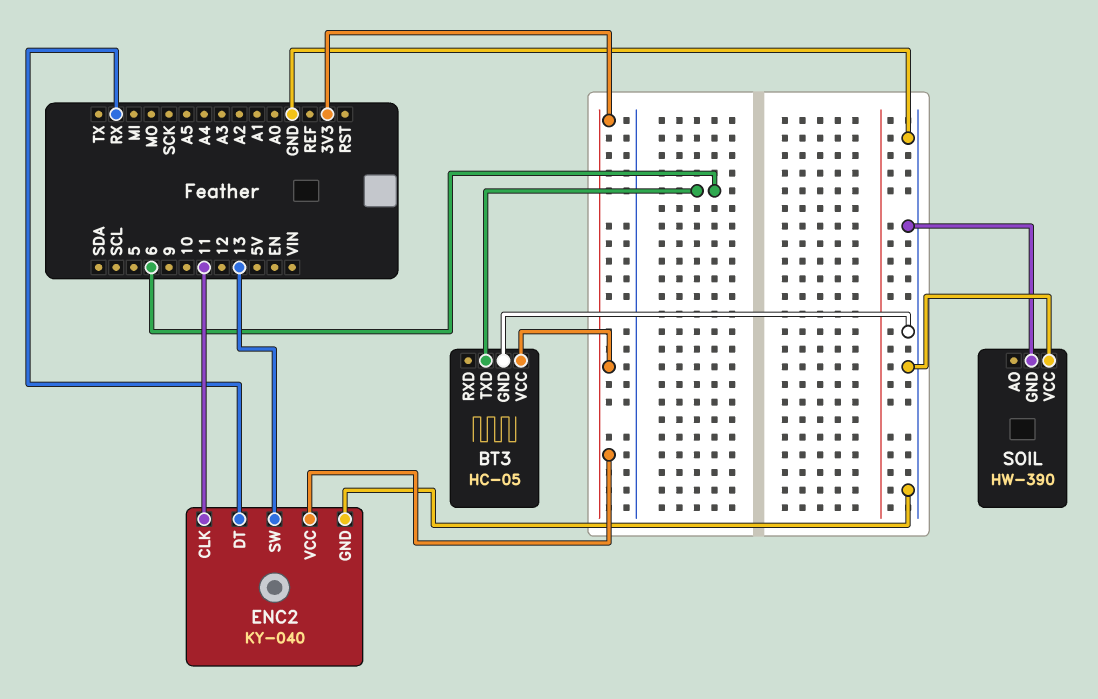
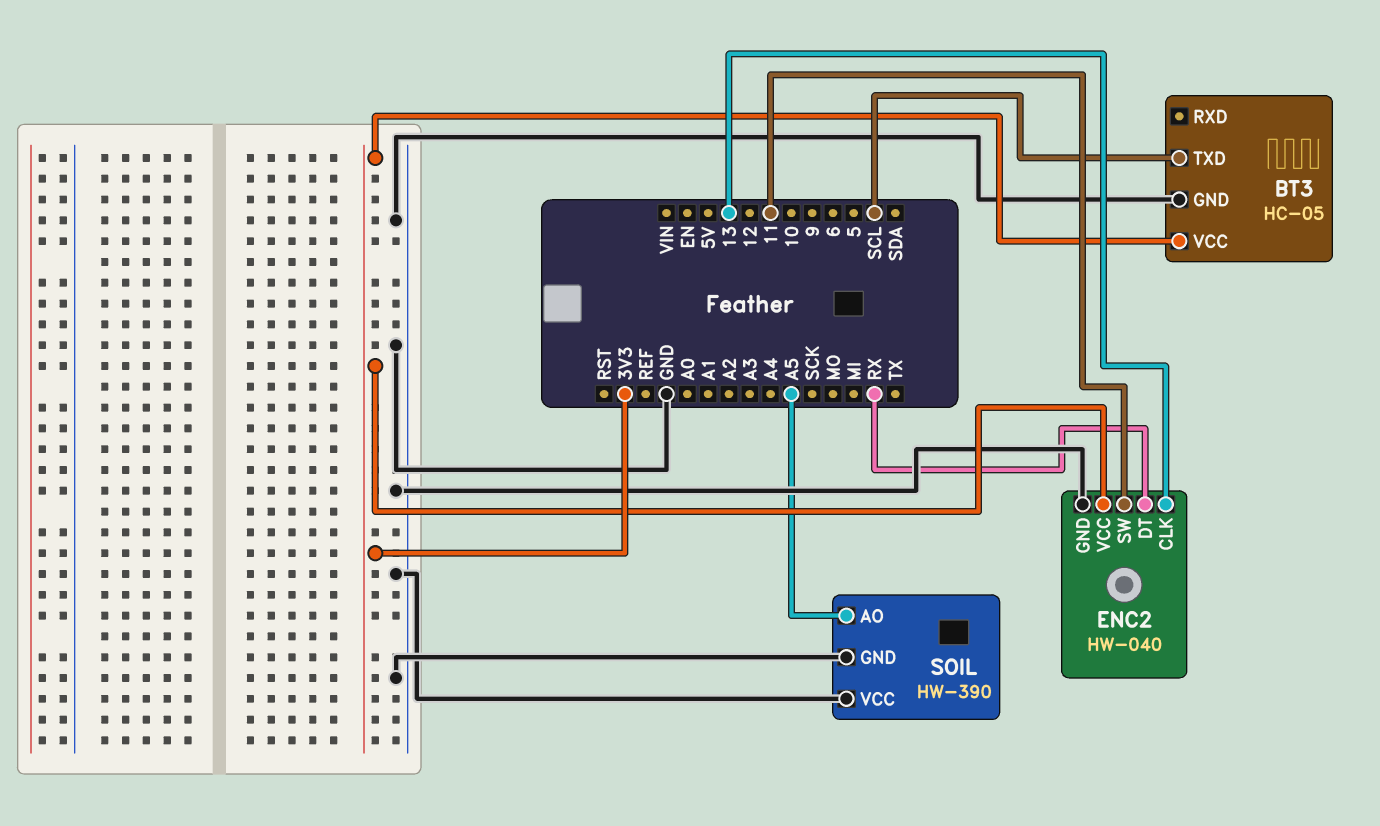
BT3 pin TXD: 6 -> SCL
ENC2: KY-040 -> HW-040
ENC2 pin CLK: 11 -> 13
ENC2 pin SW: 13 -> 11
SOIL pin AO: none -> A5

